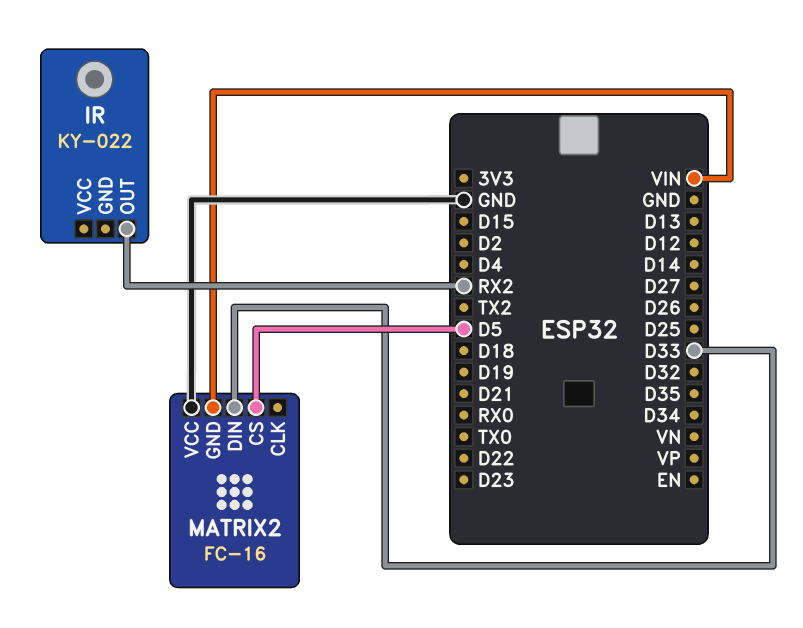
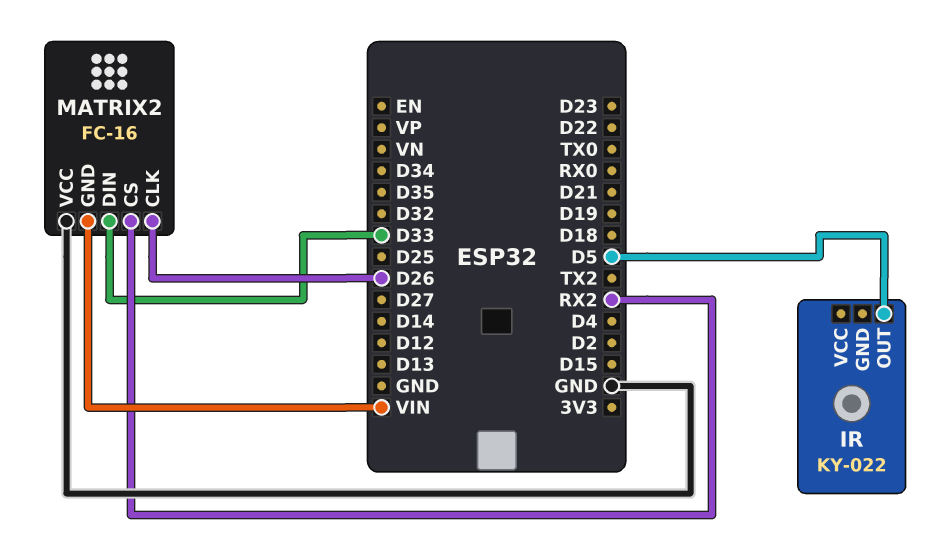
IR pin OUT: RX2 -> D5
MATRIX2 pin CLK: none -> D26
MATRIX2 pin CS: D5 -> RX2

